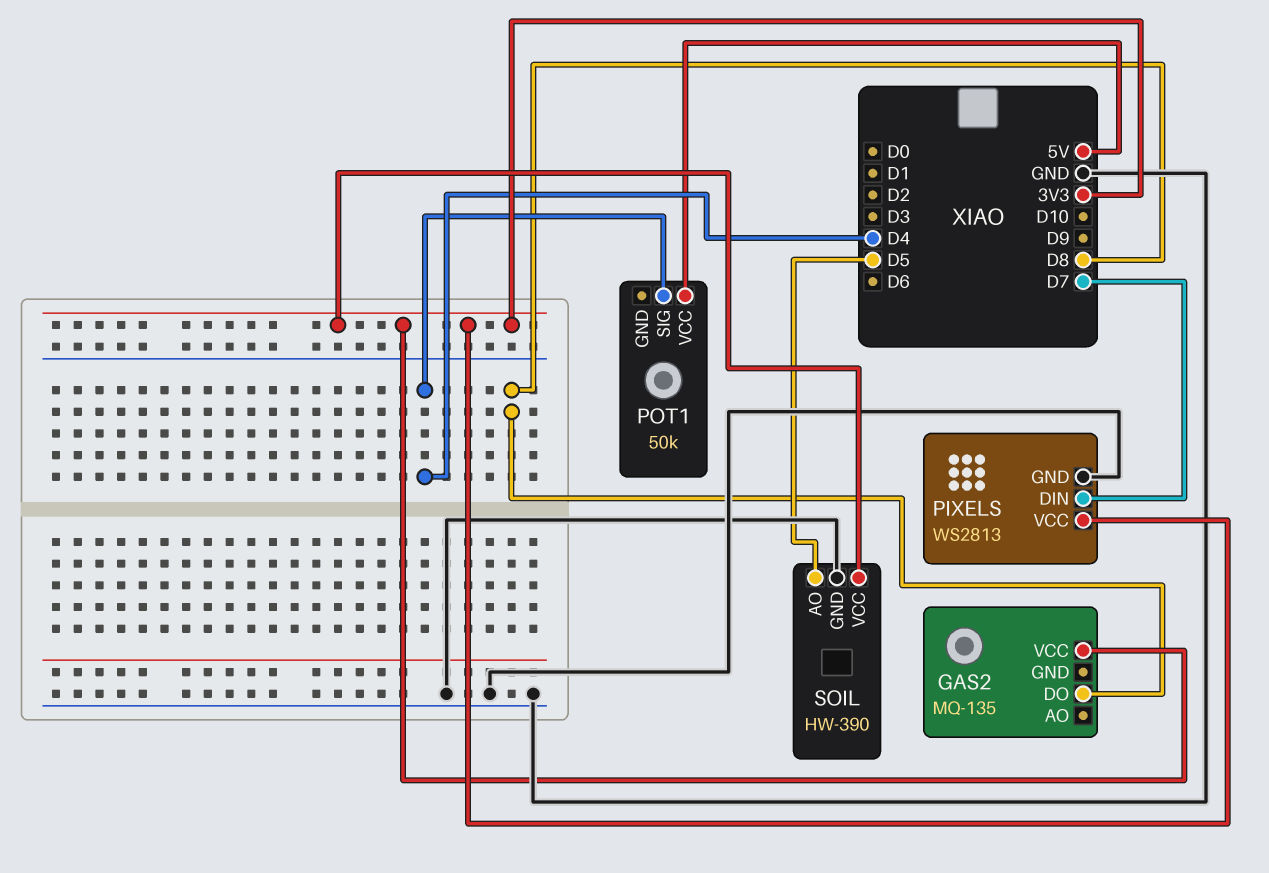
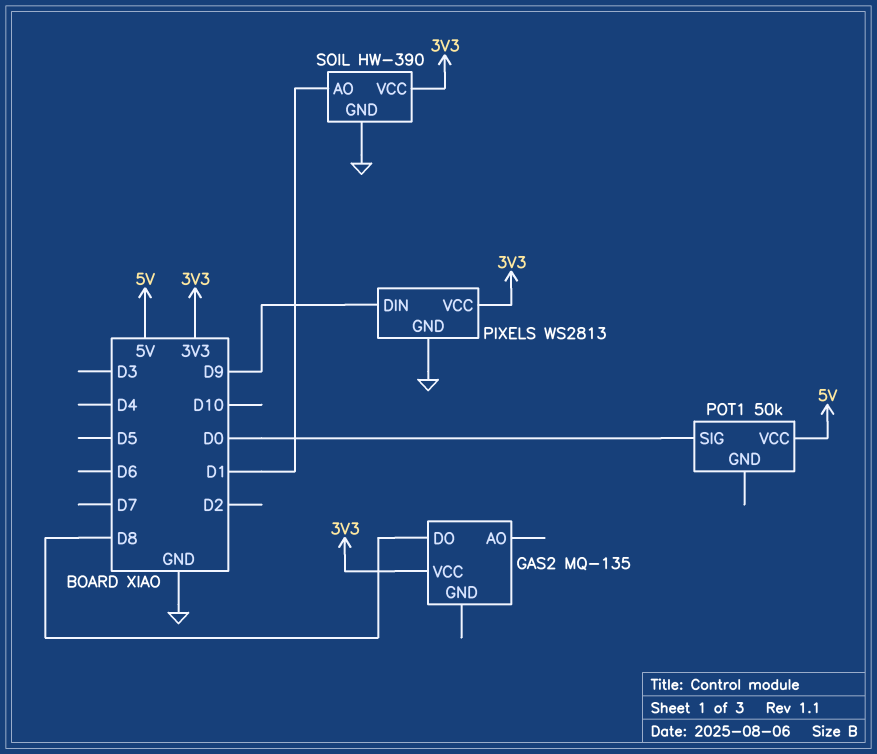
PIXELS pin DIN: D7 -> D9
POT1 pin SIG: D4 -> D0
SOIL pin AO: D5 -> D1

